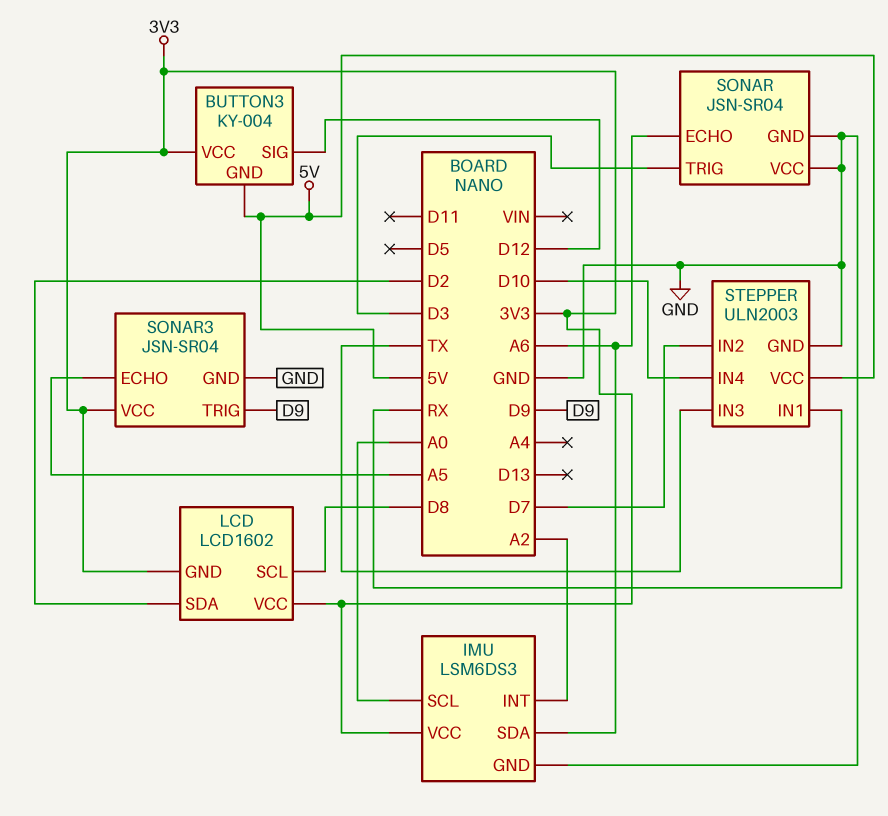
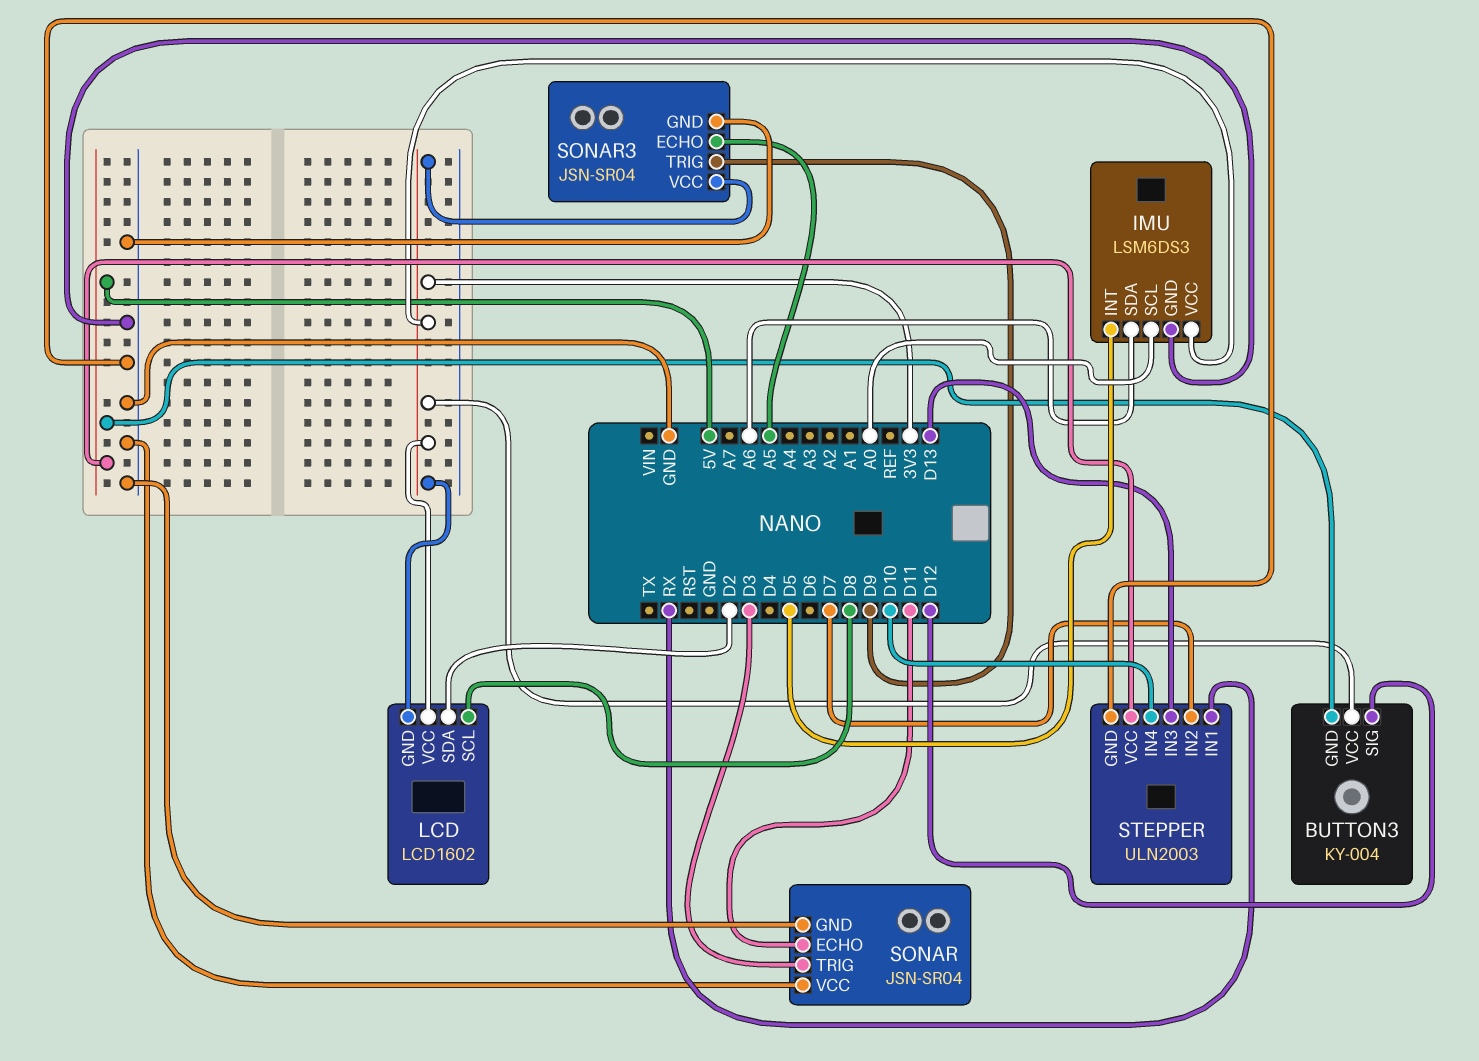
IMU pin INT: A2 -> D5
SONAR pin ECHO: A6 -> D11
STEPPER pin IN3: TX -> D13

